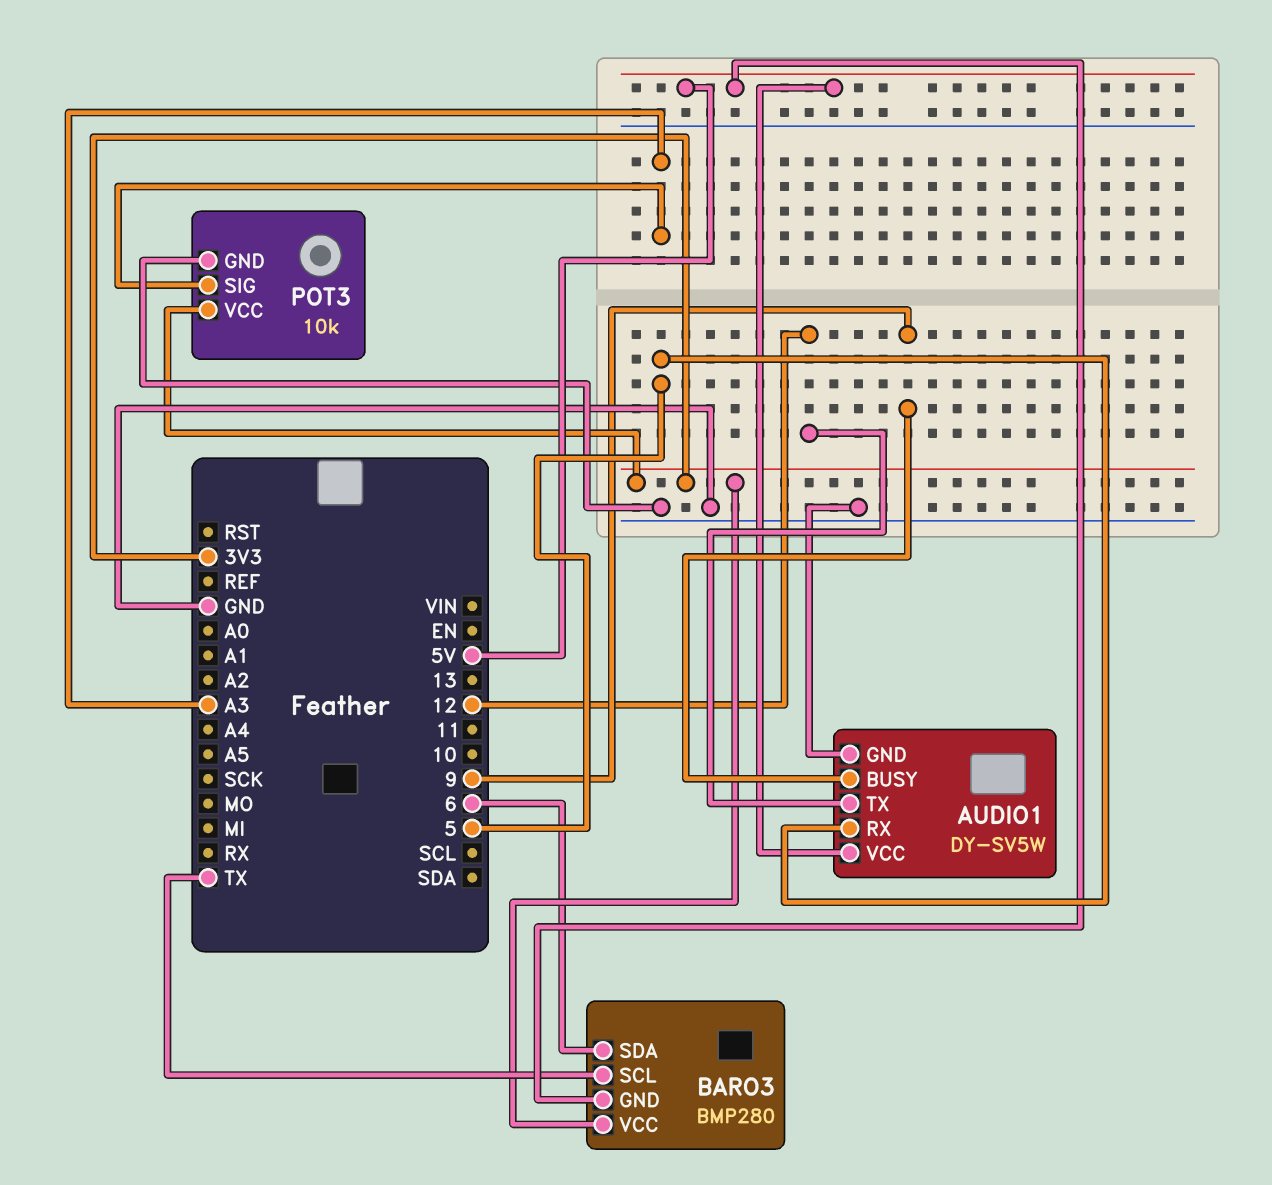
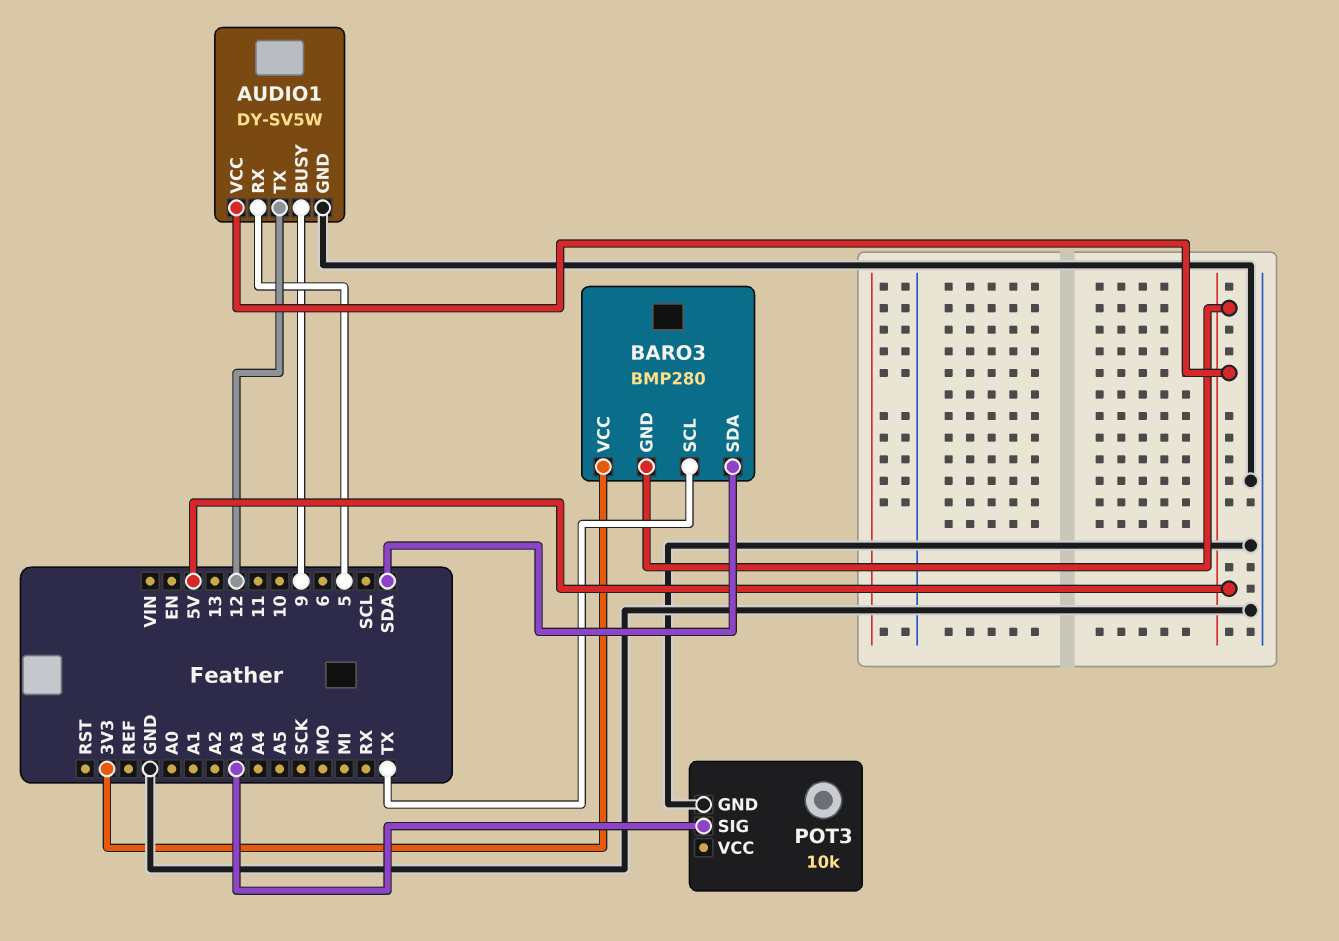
BARO3 pin SDA: 6 -> SDA
POT3 pin VCC: 3V3 -> none

